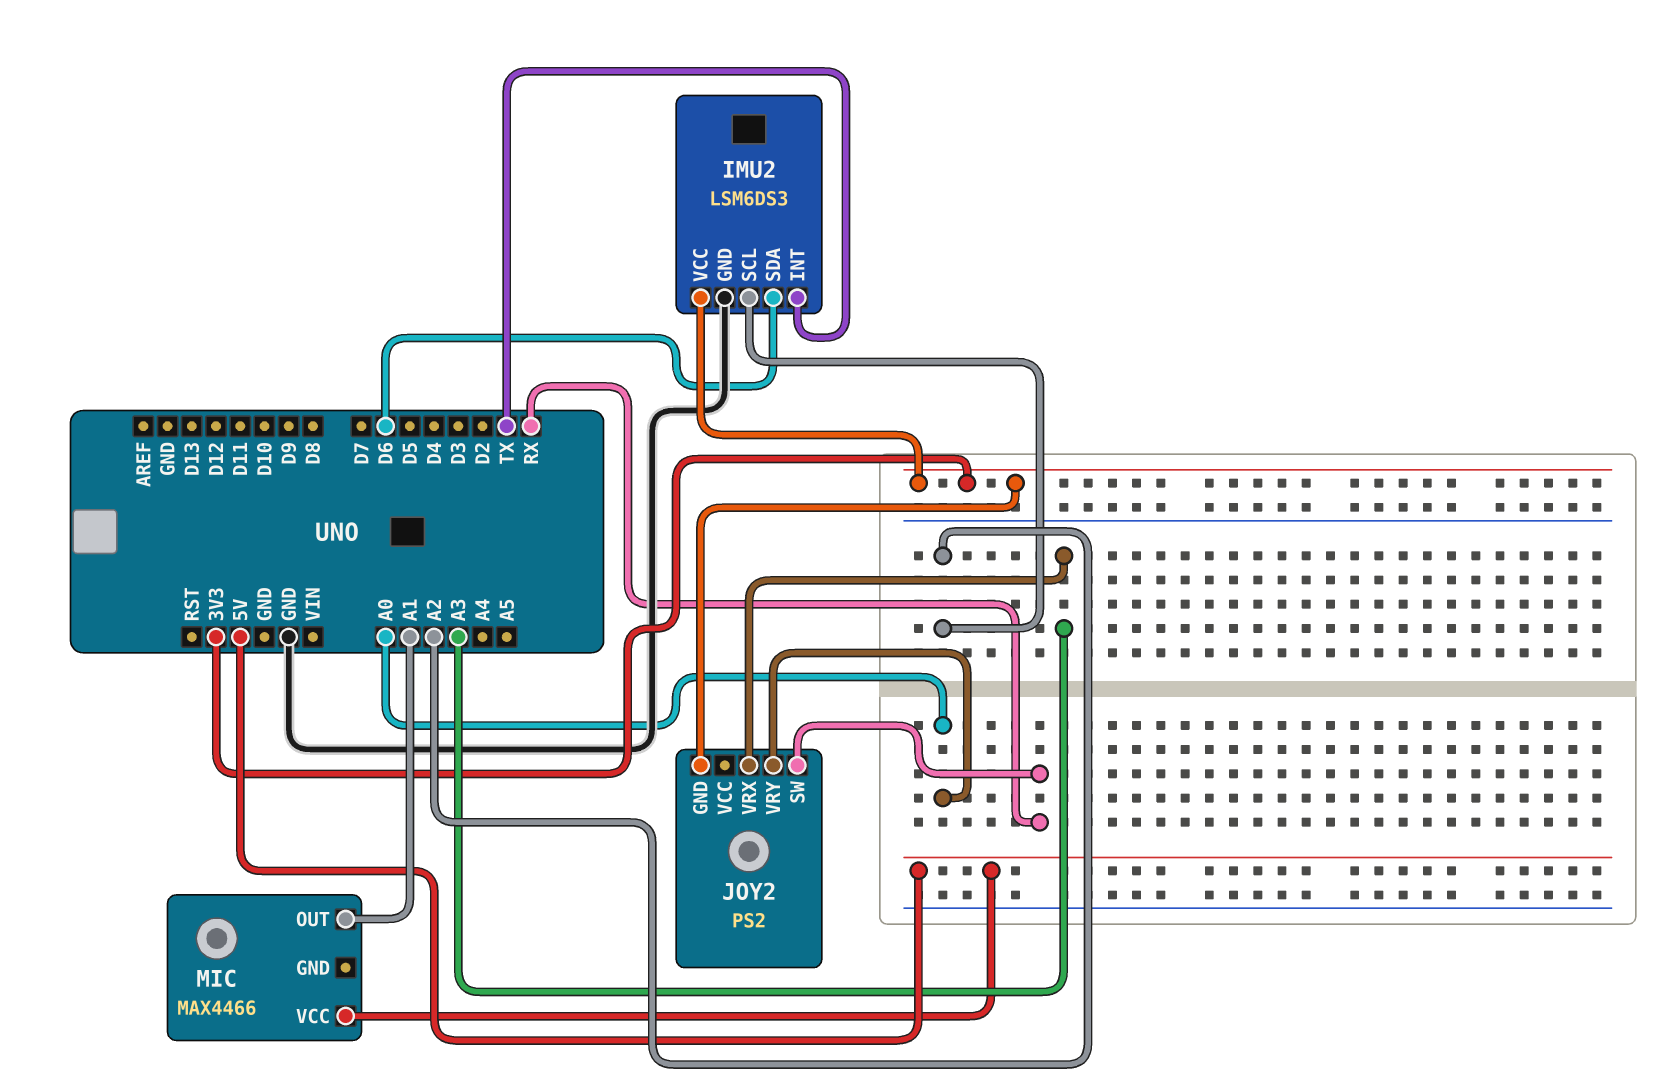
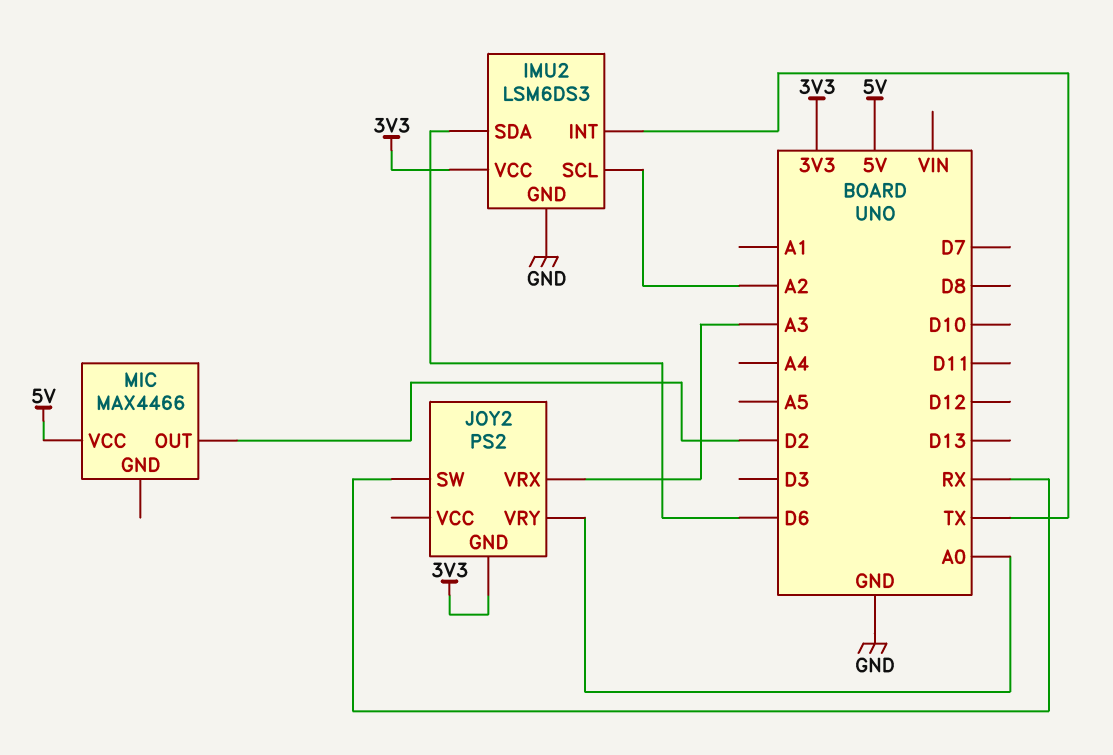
MIC pin OUT: A1 -> D2

